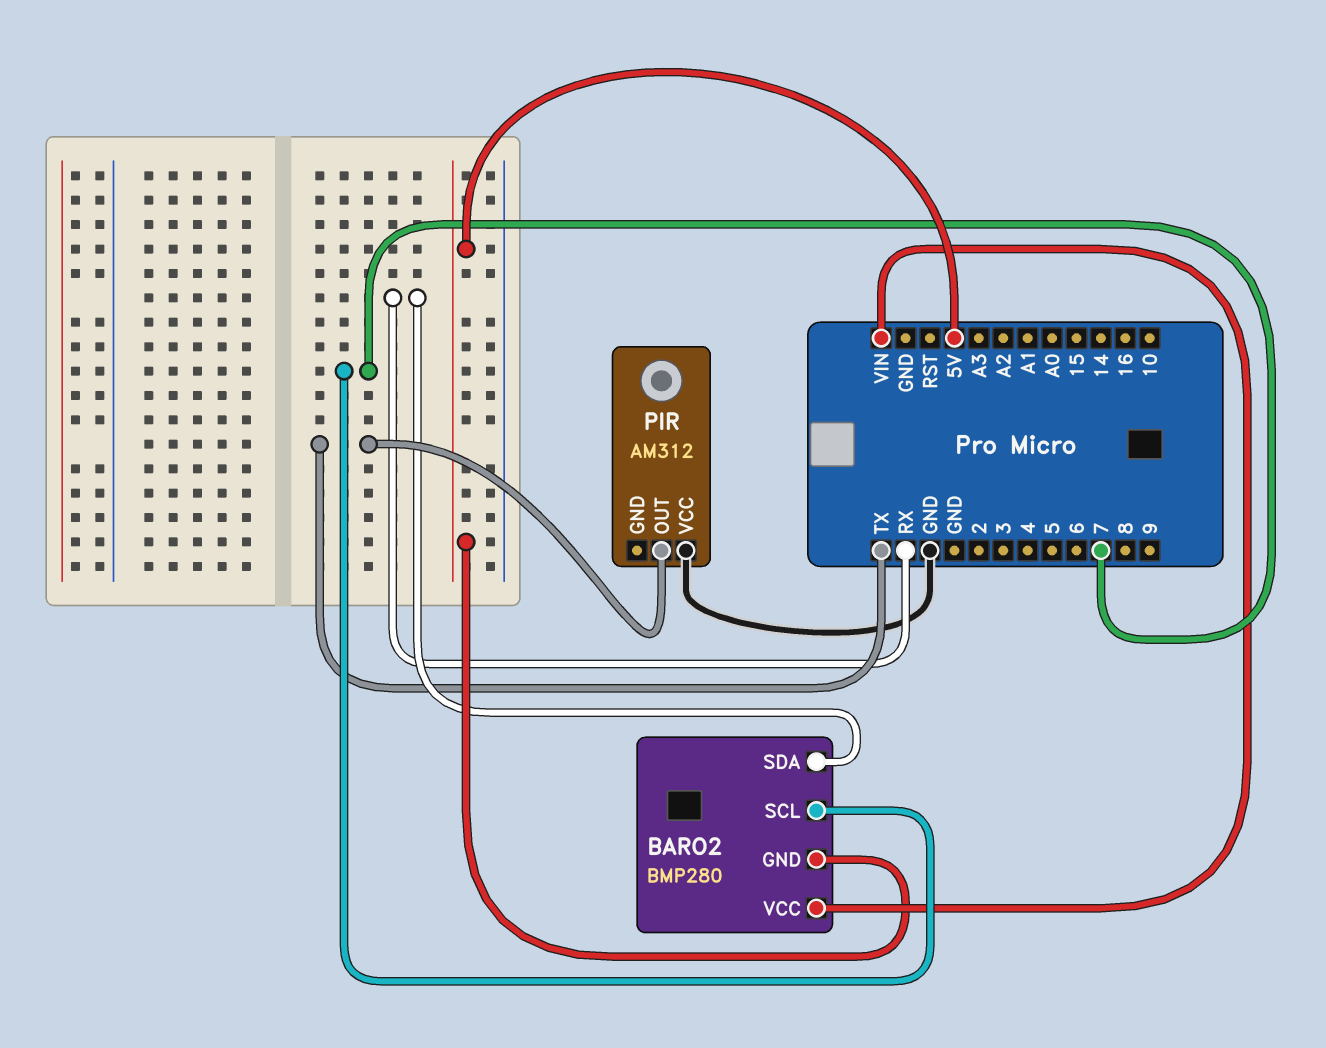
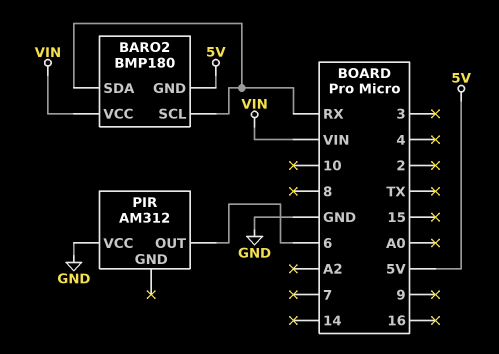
BARO2: BMP280 -> BMP180
BARO2 pin SCL: 7 -> RX
PIR pin OUT: TX -> 6

